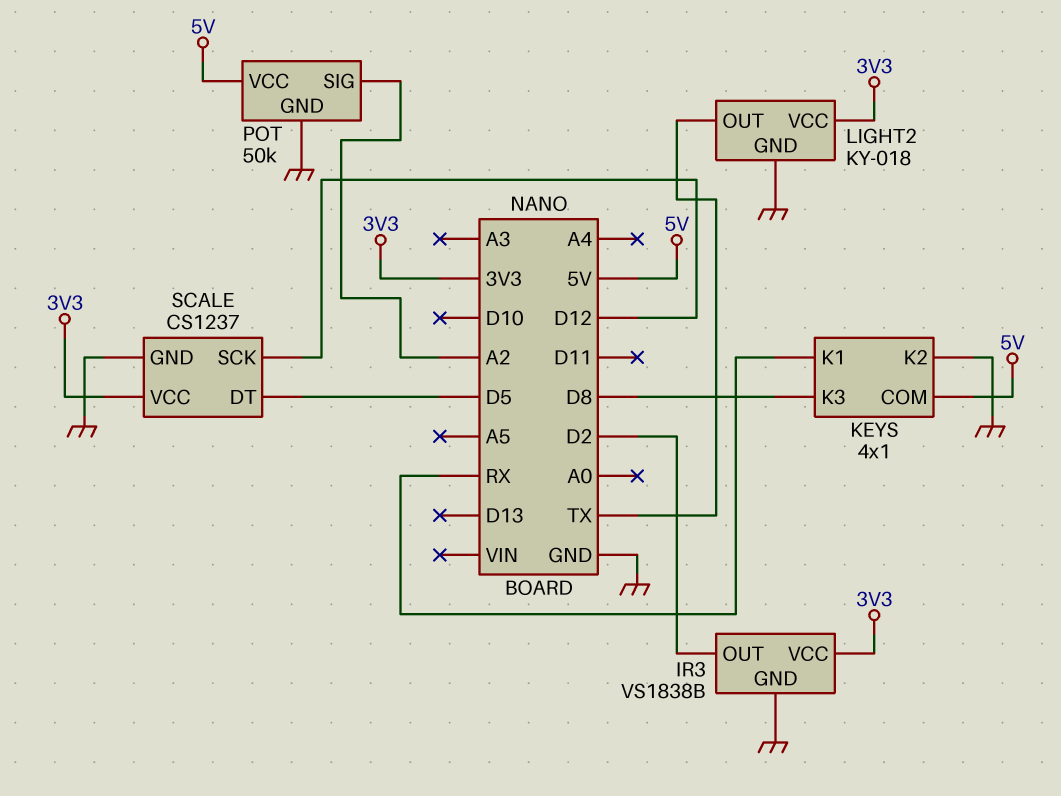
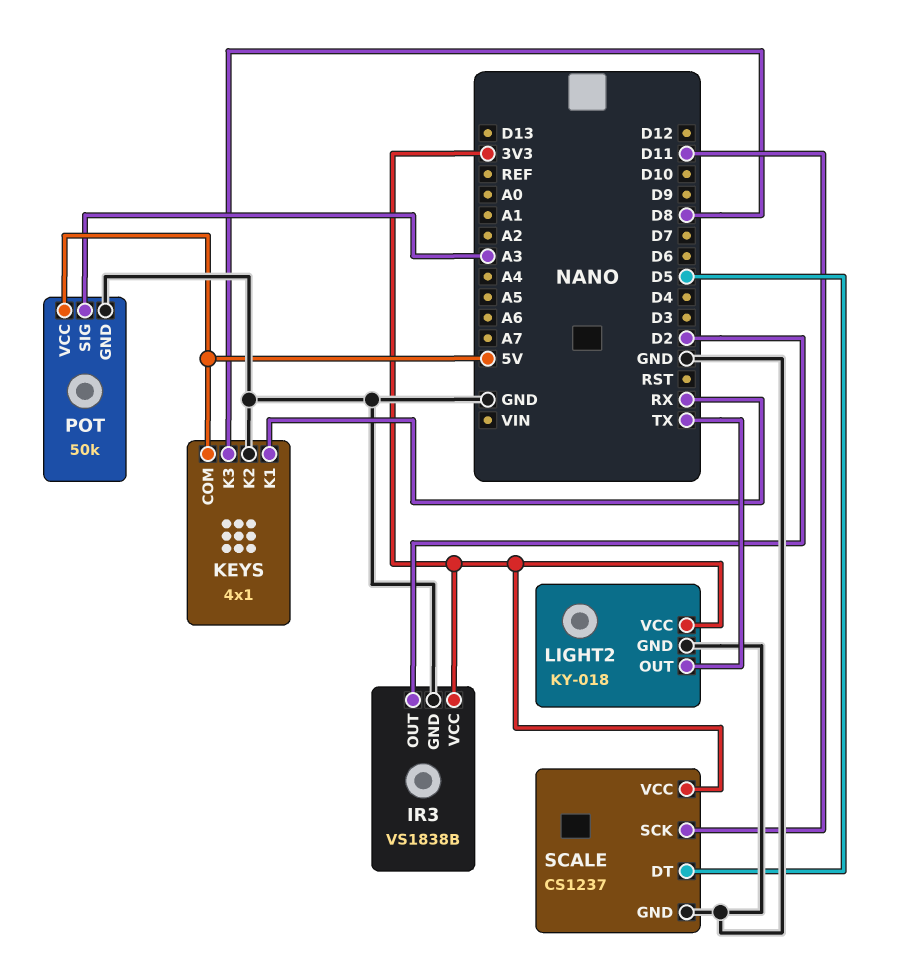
POT pin SIG: A2 -> A3
SCALE pin SCK: D12 -> D11

